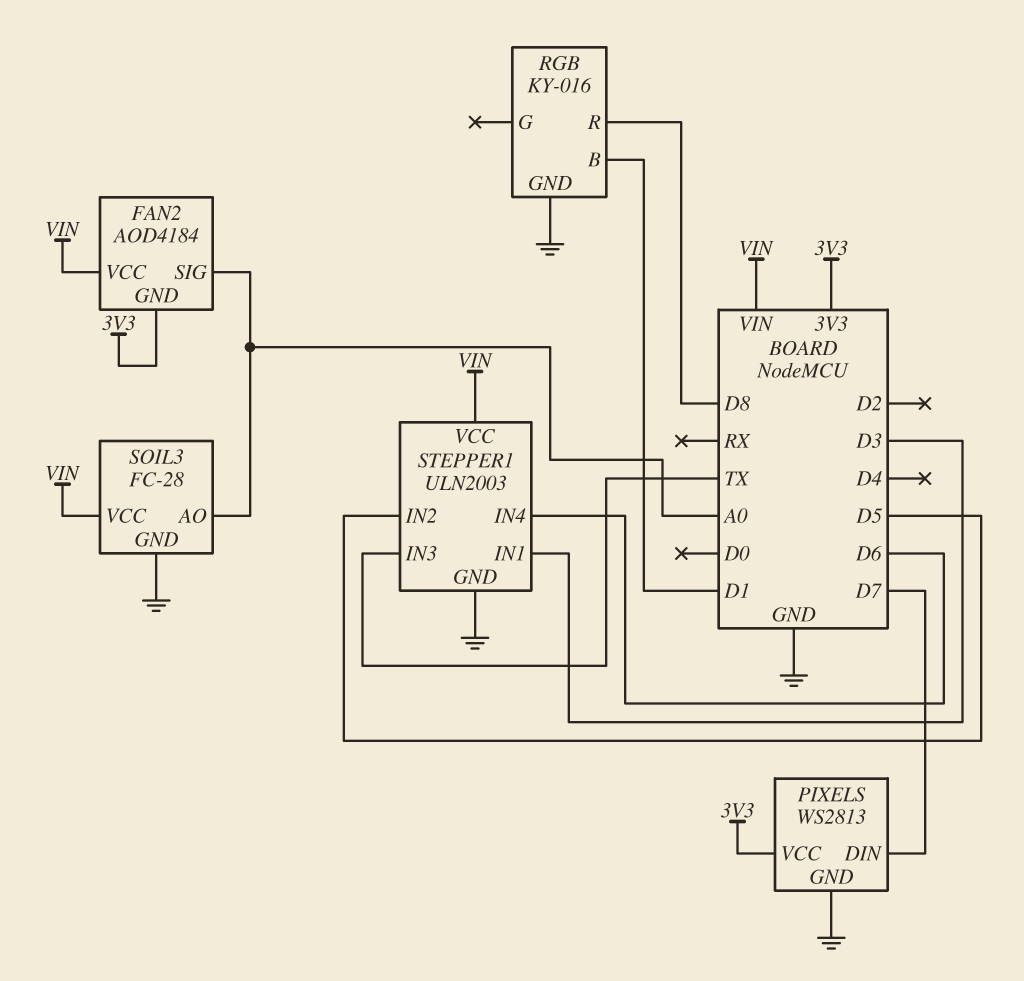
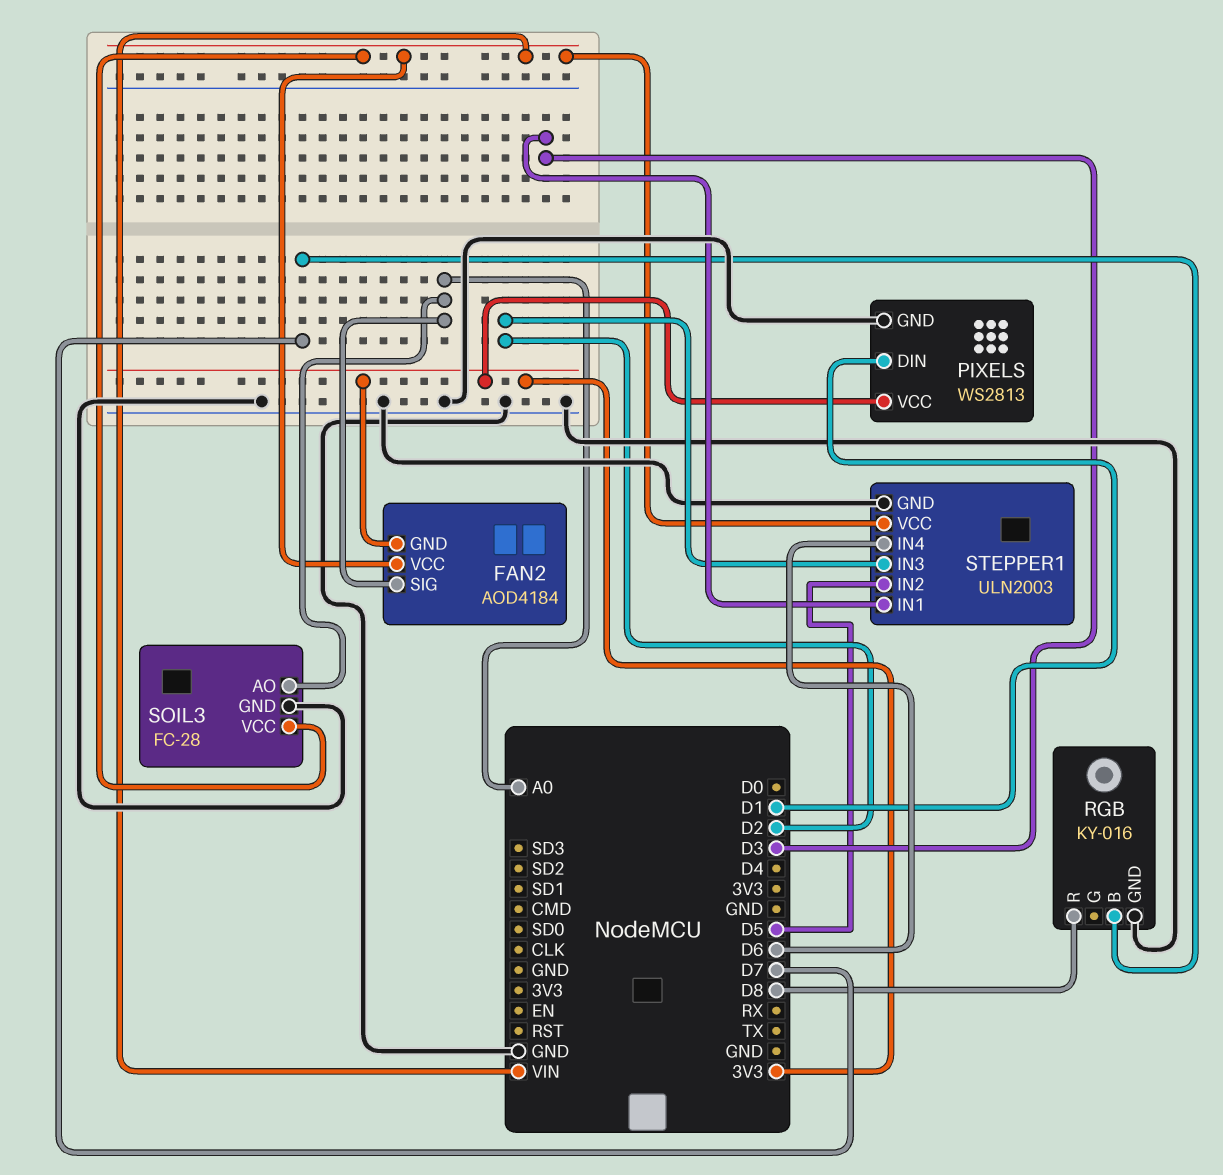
PIXELS pin DIN: D7 -> D1
RGB pin B: D1 -> D7
STEPPER1 pin IN3: TX -> D2

